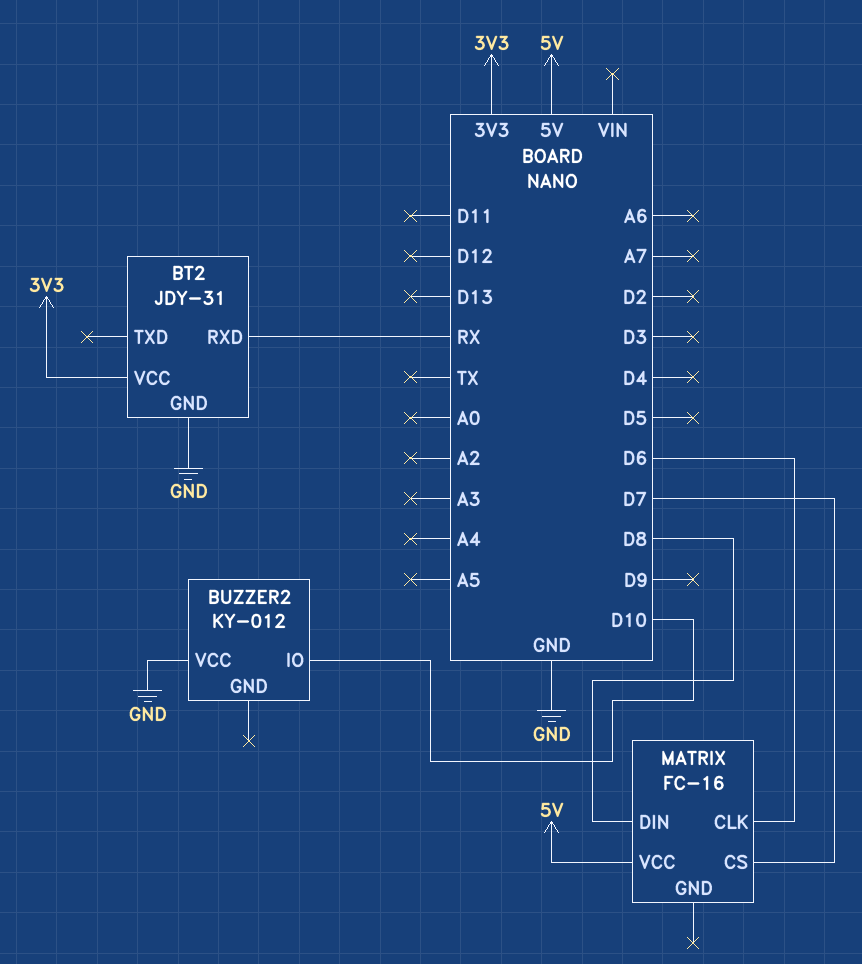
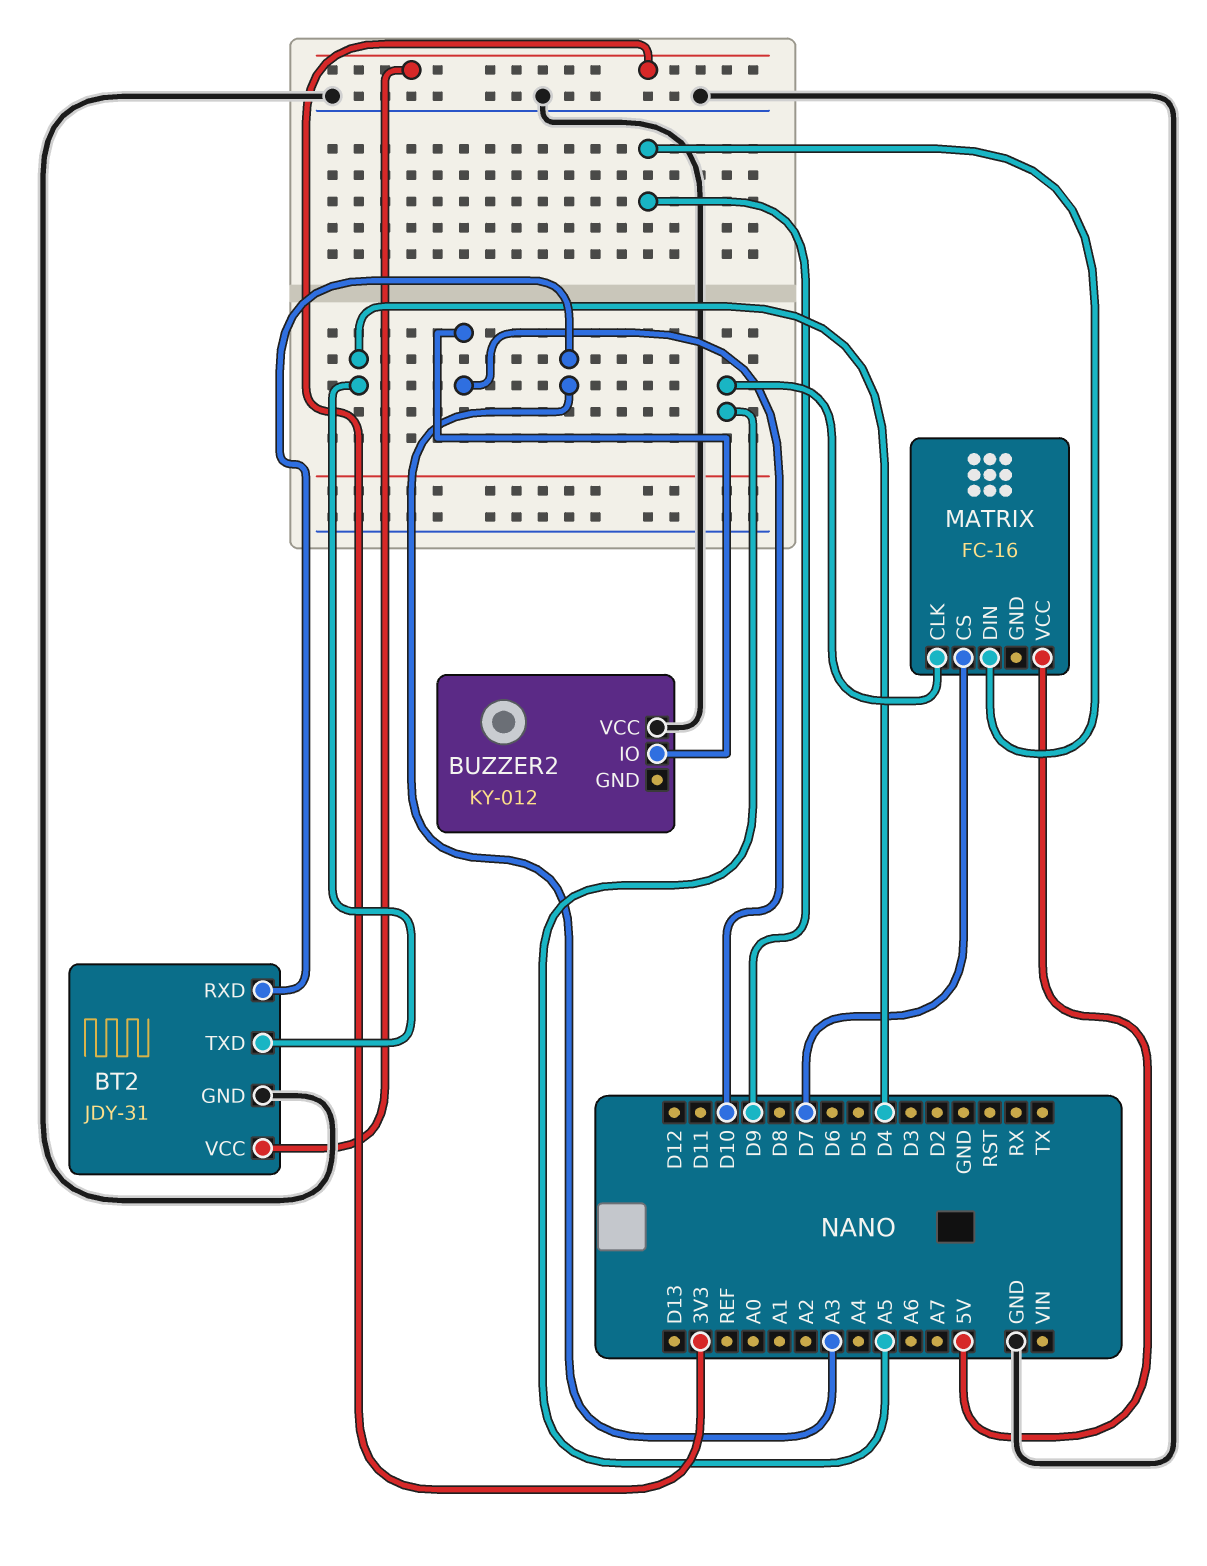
BT2 pin RXD: RX -> A3
BT2 pin TXD: none -> D4
MATRIX pin CLK: D6 -> A5
MATRIX pin DIN: D8 -> D9

